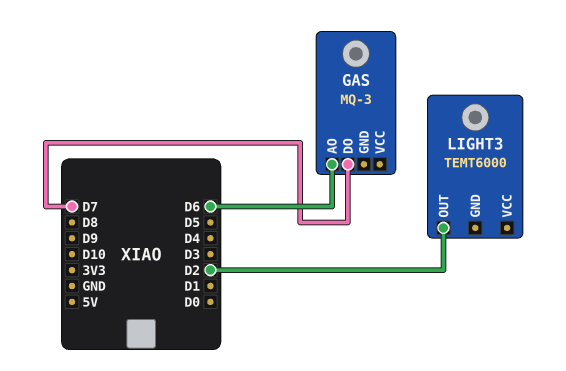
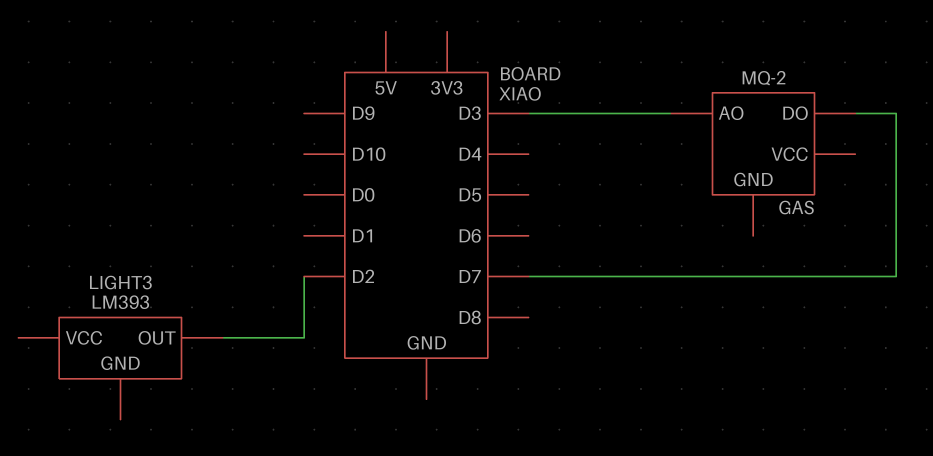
GAS: MQ-3 -> MQ-2
GAS pin AO: D6 -> D3
LIGHT3: TEMT6000 -> LM393

